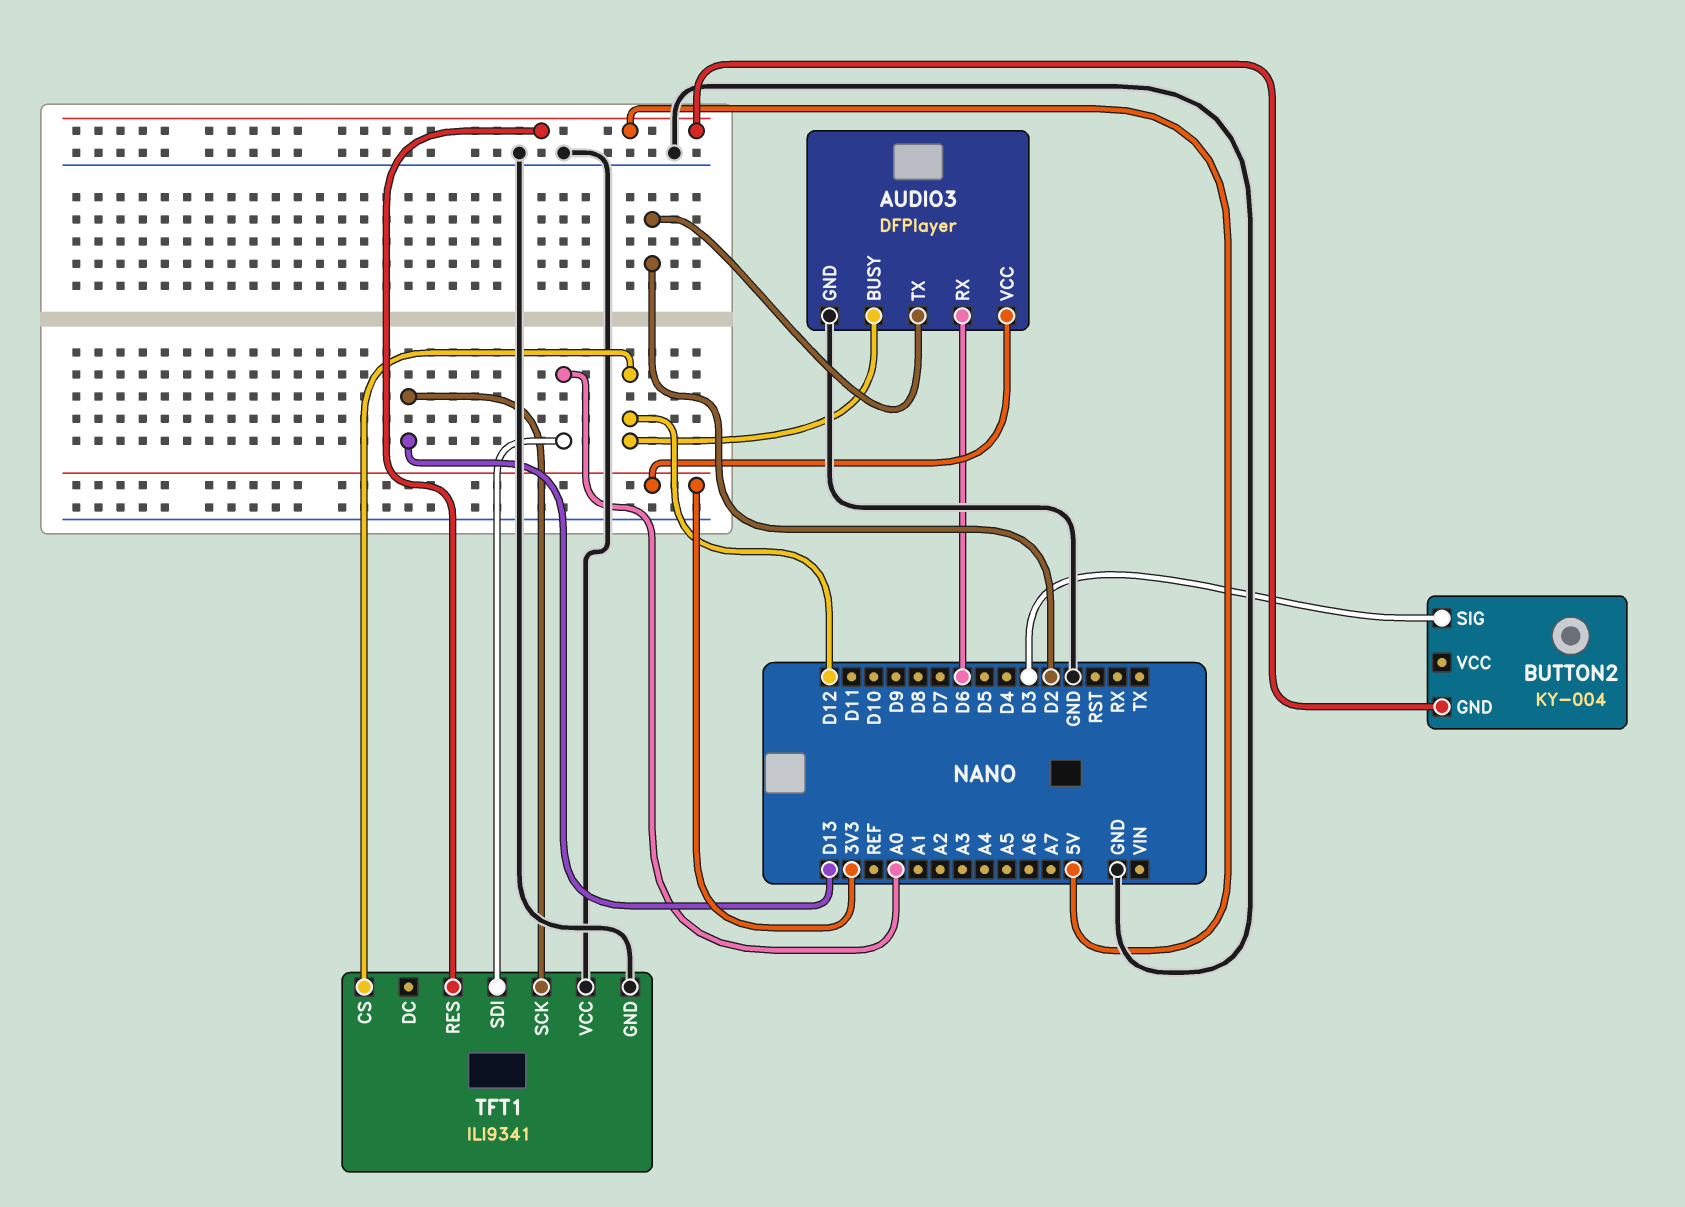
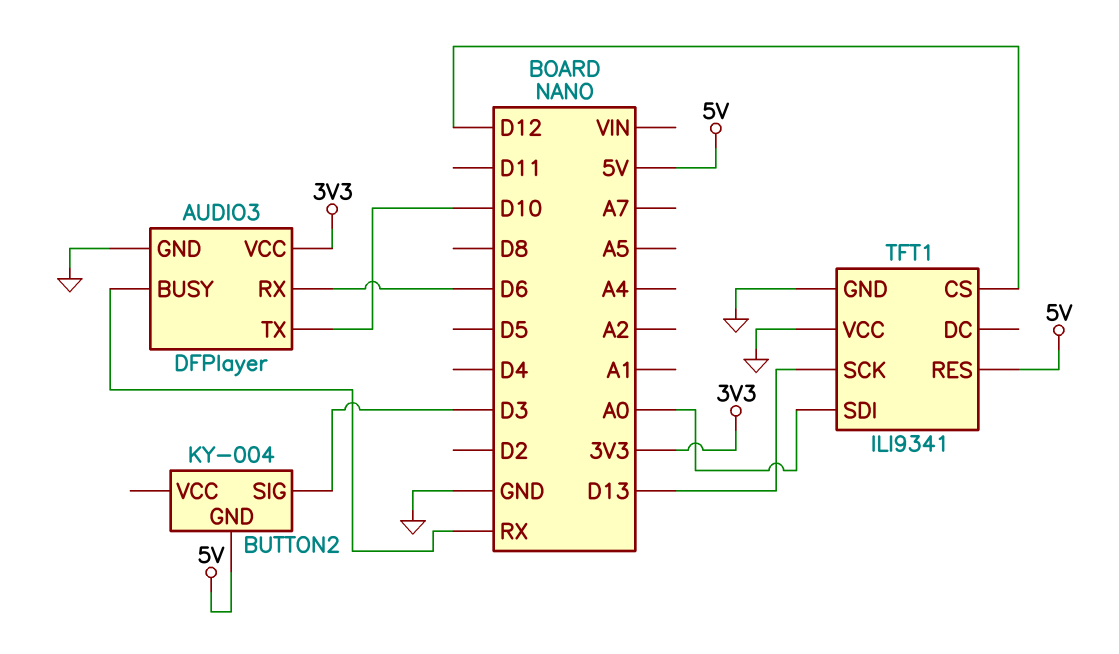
AUDIO3 pin BUSY: D12 -> RX
AUDIO3 pin TX: D2 -> D10

